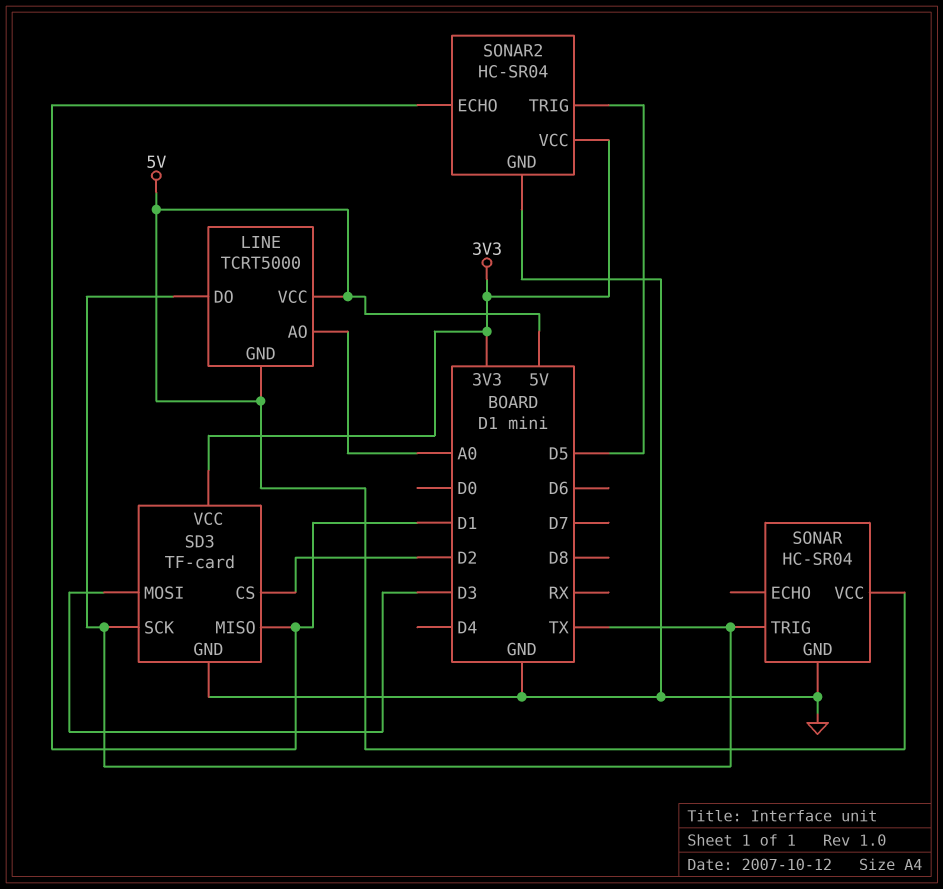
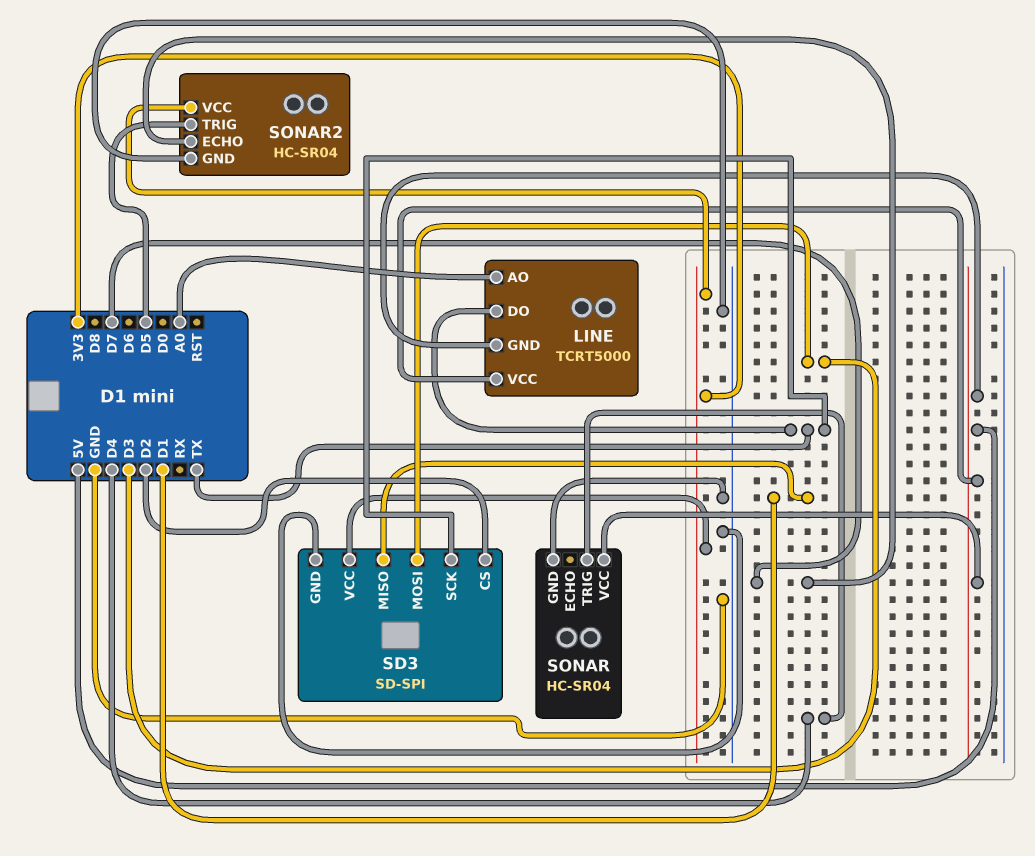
SD3: TF-card -> SD-SPI
SONAR pin TRIG: TX -> D4
SONAR2 pin ECHO: D1 -> D7

